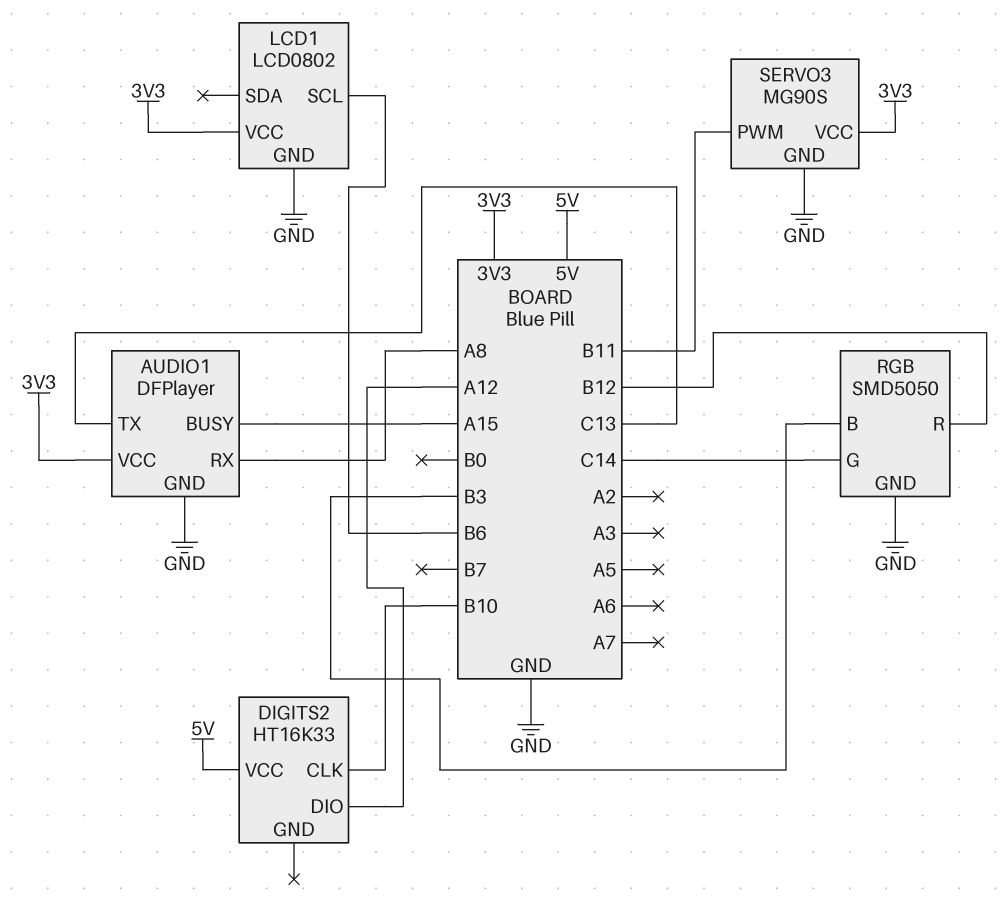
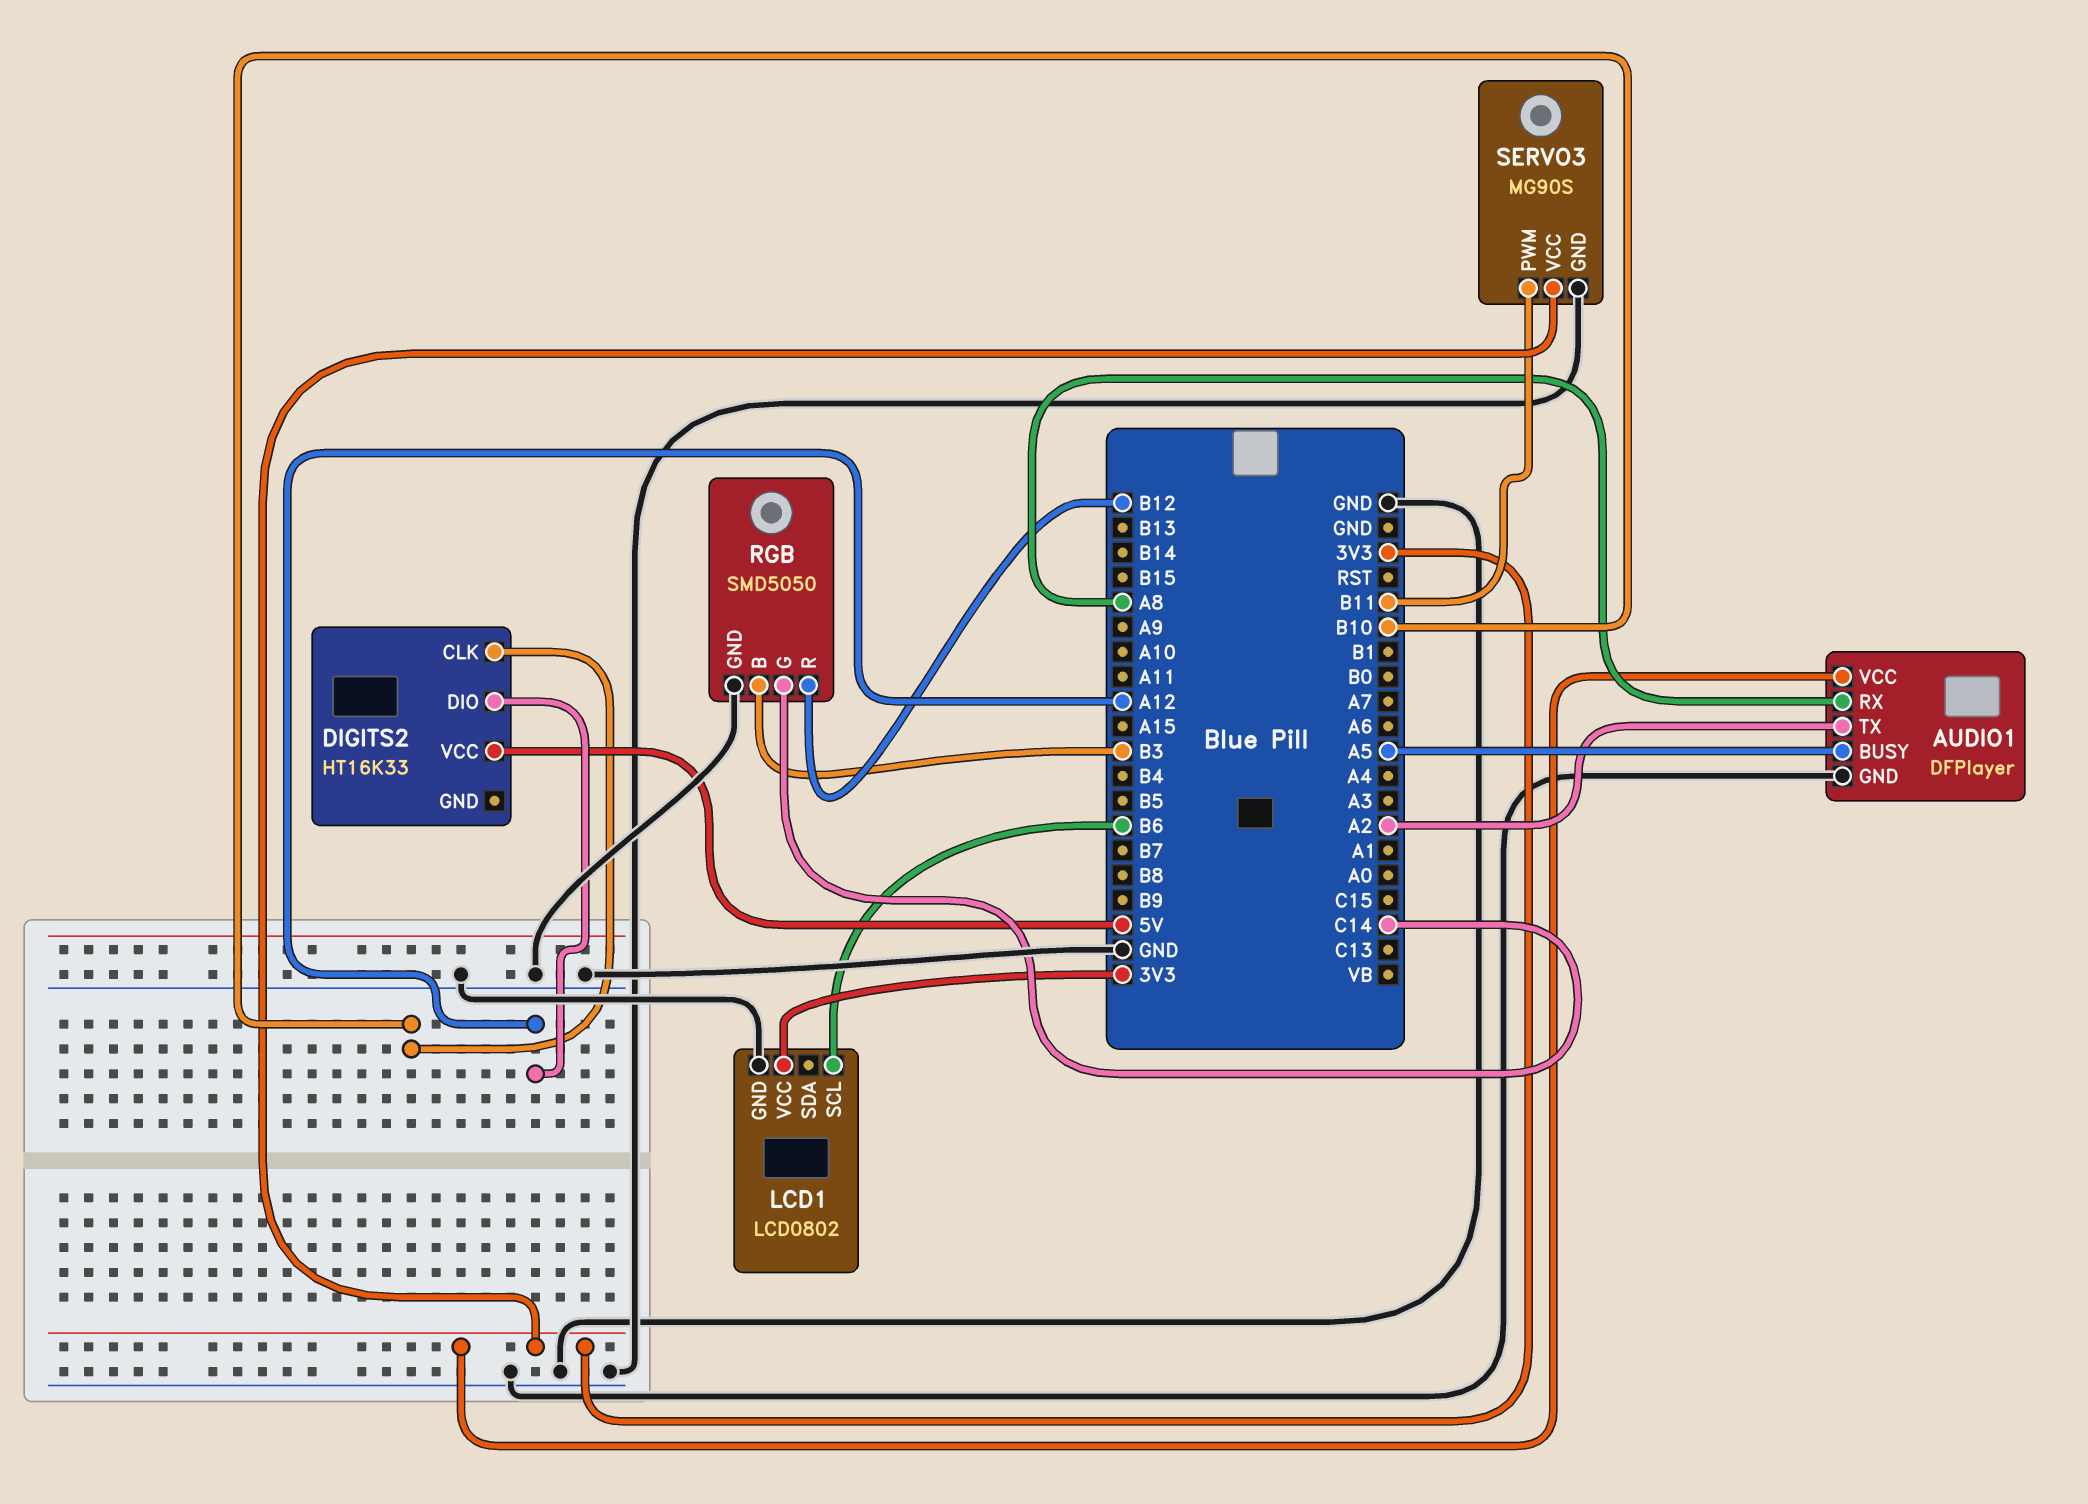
AUDIO1 pin BUSY: A15 -> A5
AUDIO1 pin TX: C13 -> A2

